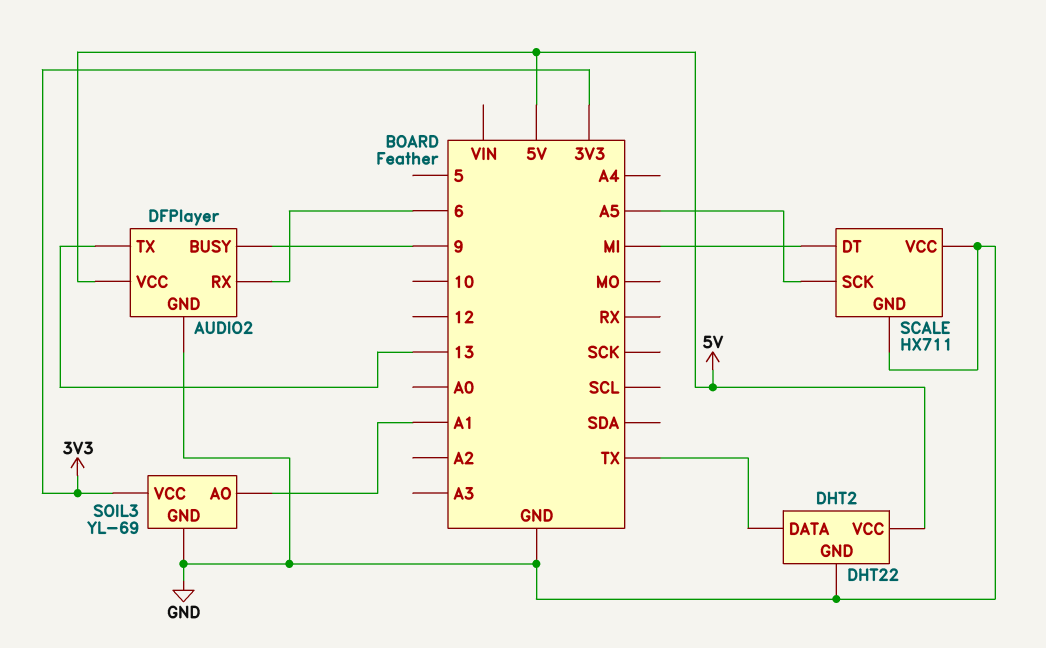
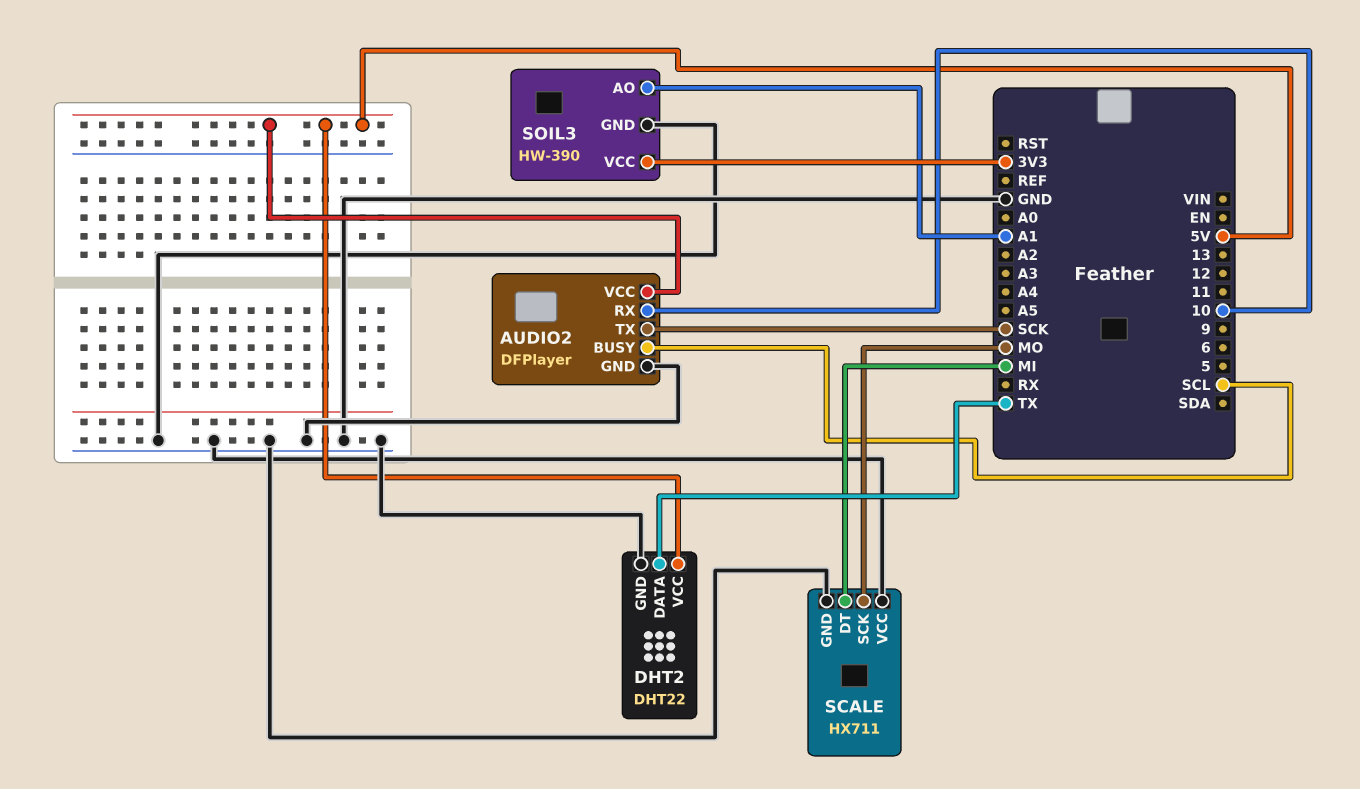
AUDIO2 pin BUSY: 9 -> SCL
AUDIO2 pin RX: 6 -> 10
AUDIO2 pin TX: 13 -> SCK
SCALE pin SCK: A5 -> MO
SOIL3: YL-69 -> HW-390

